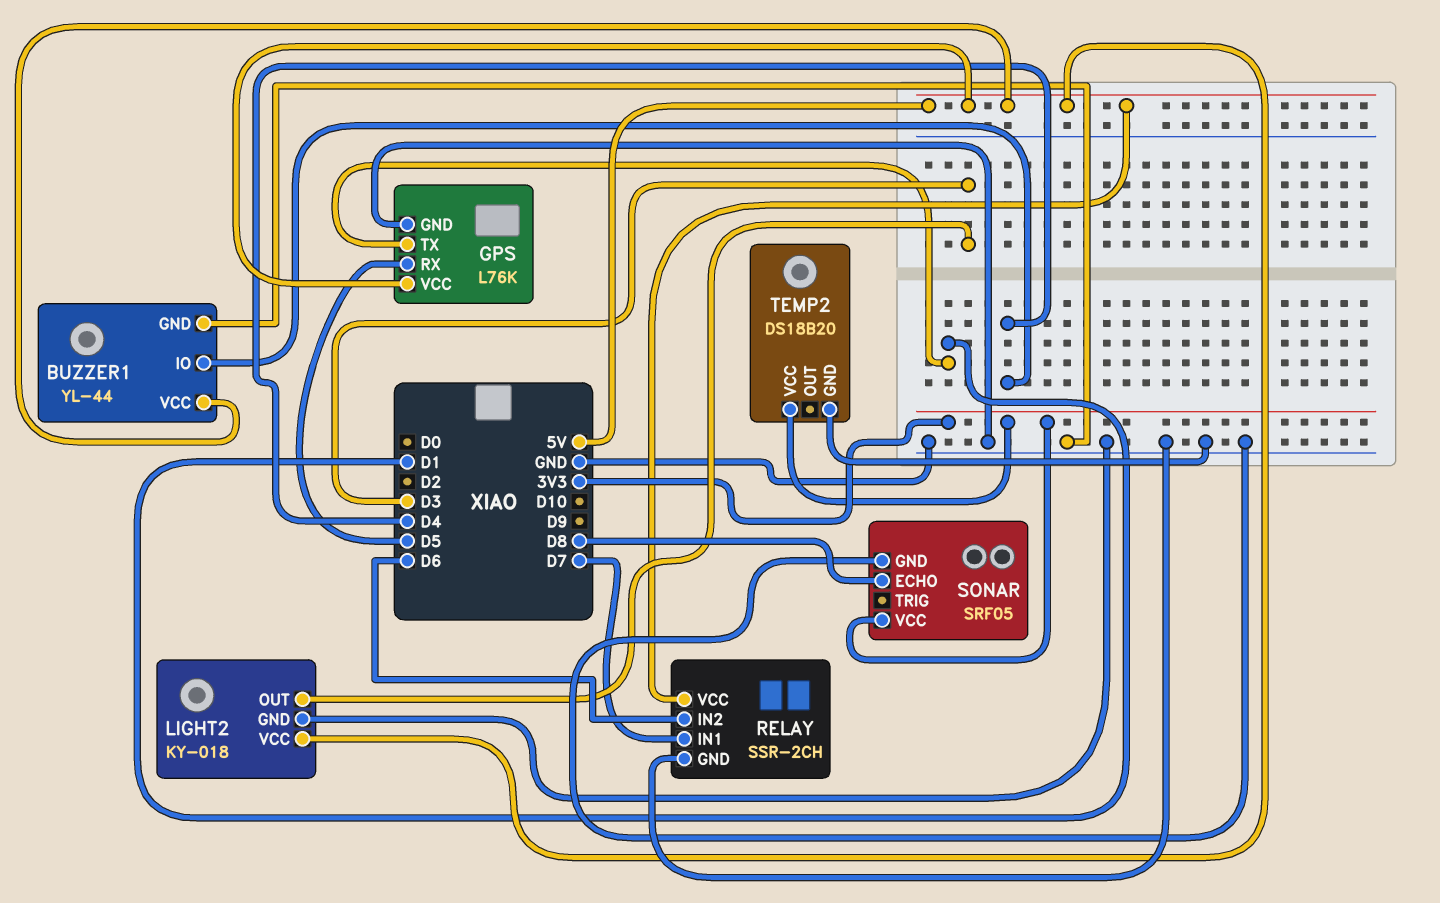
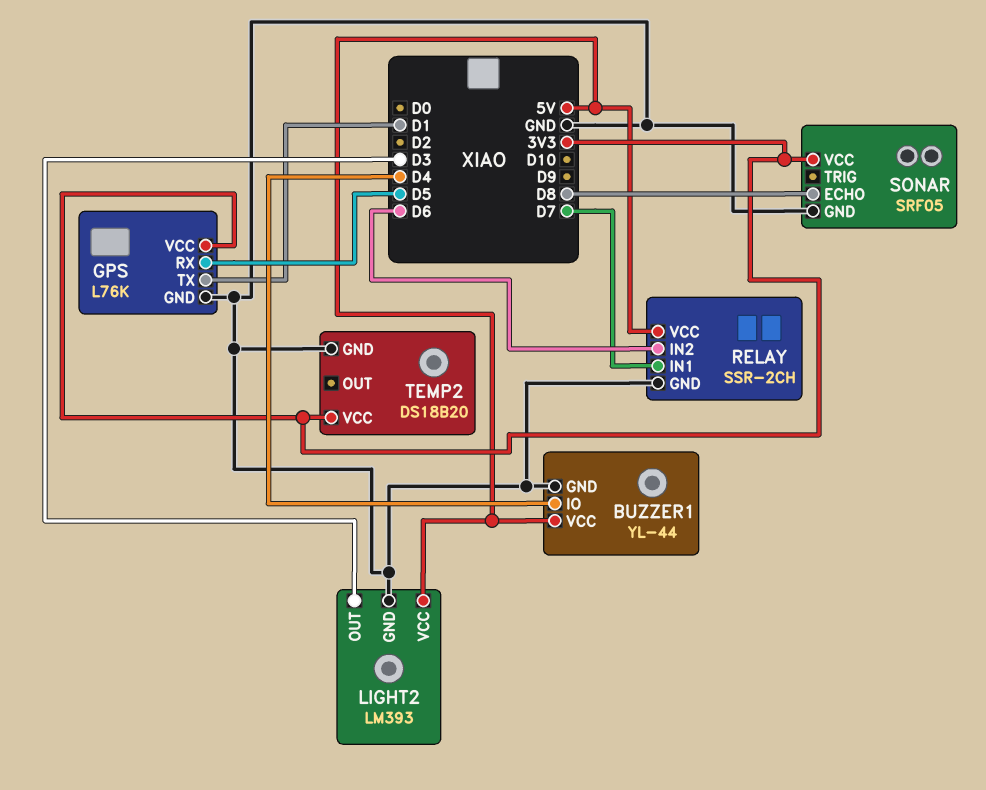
GPS pin VCC: 5V -> 3V3
LIGHT2: KY-018 -> LM393

